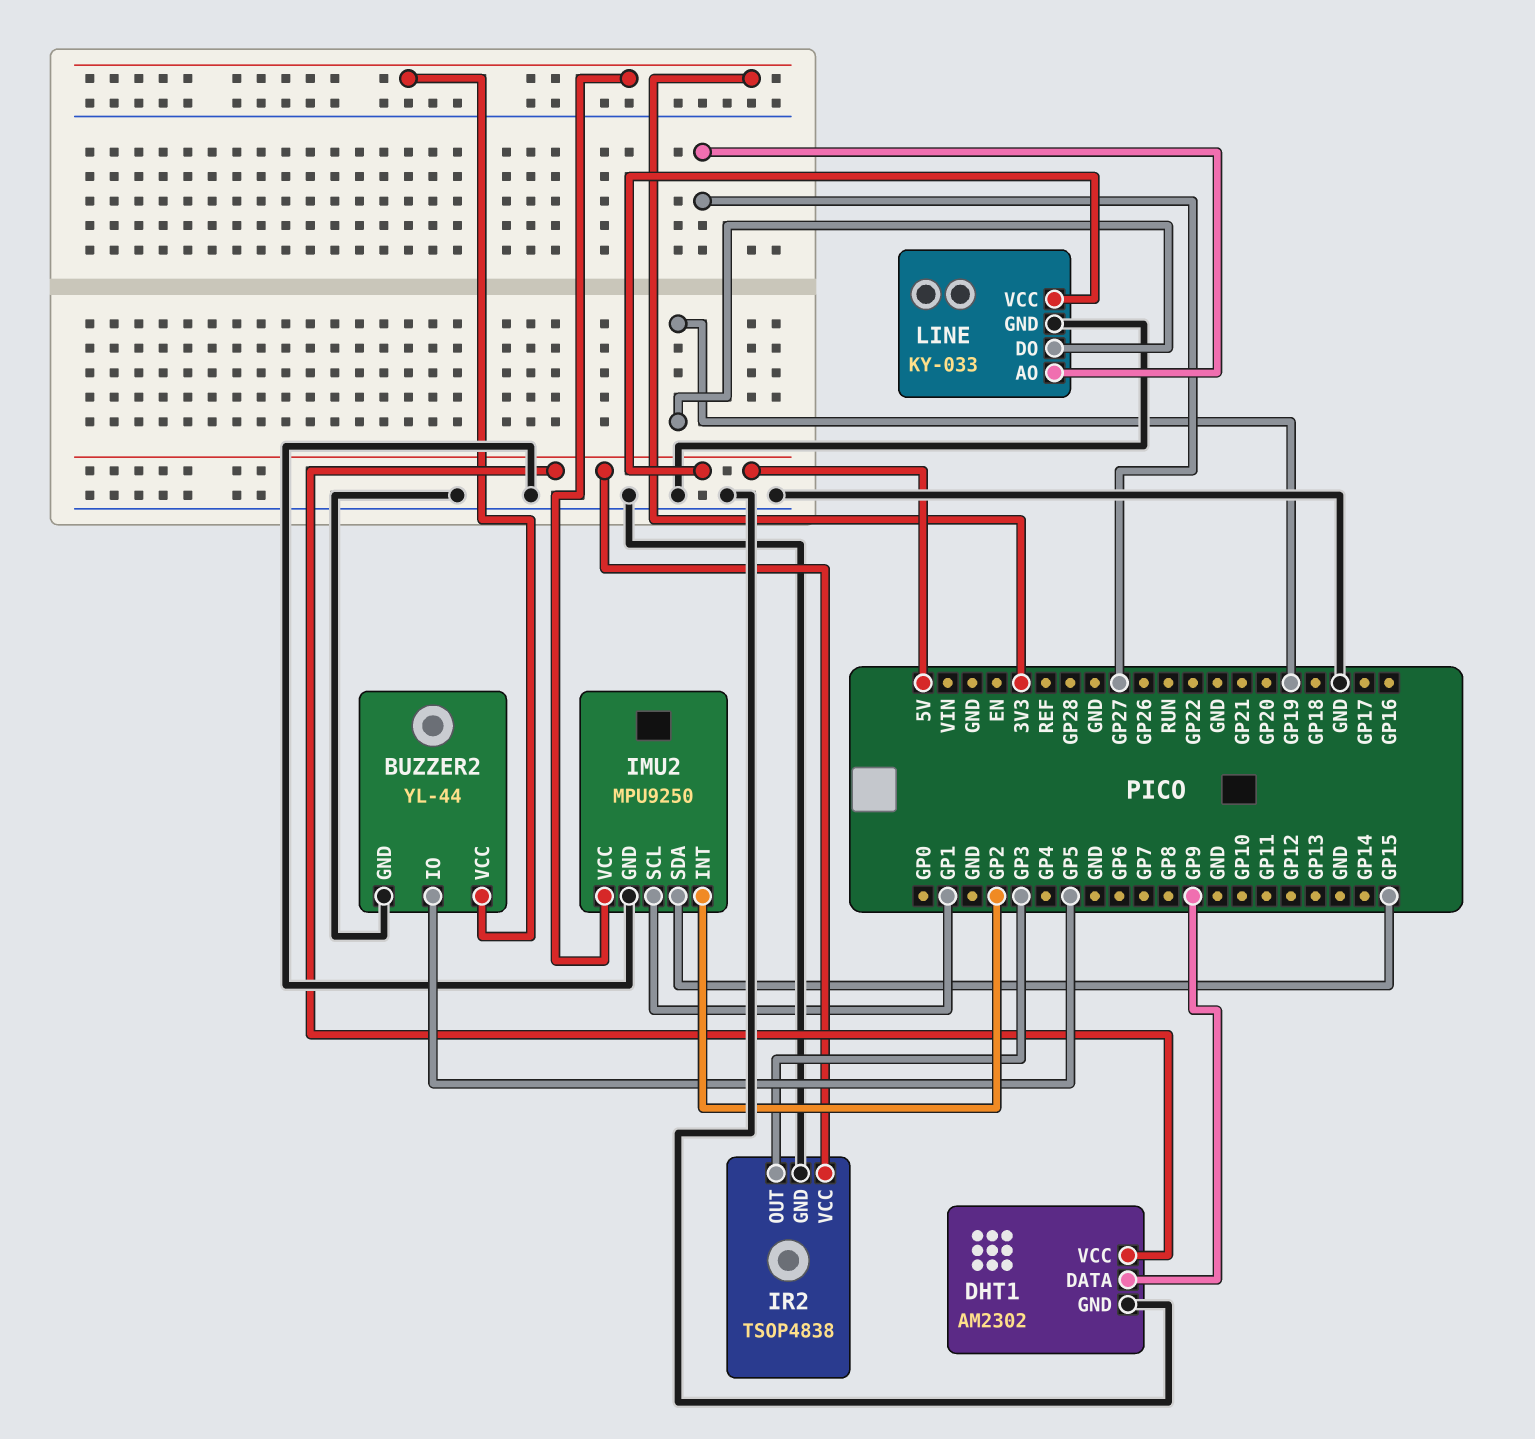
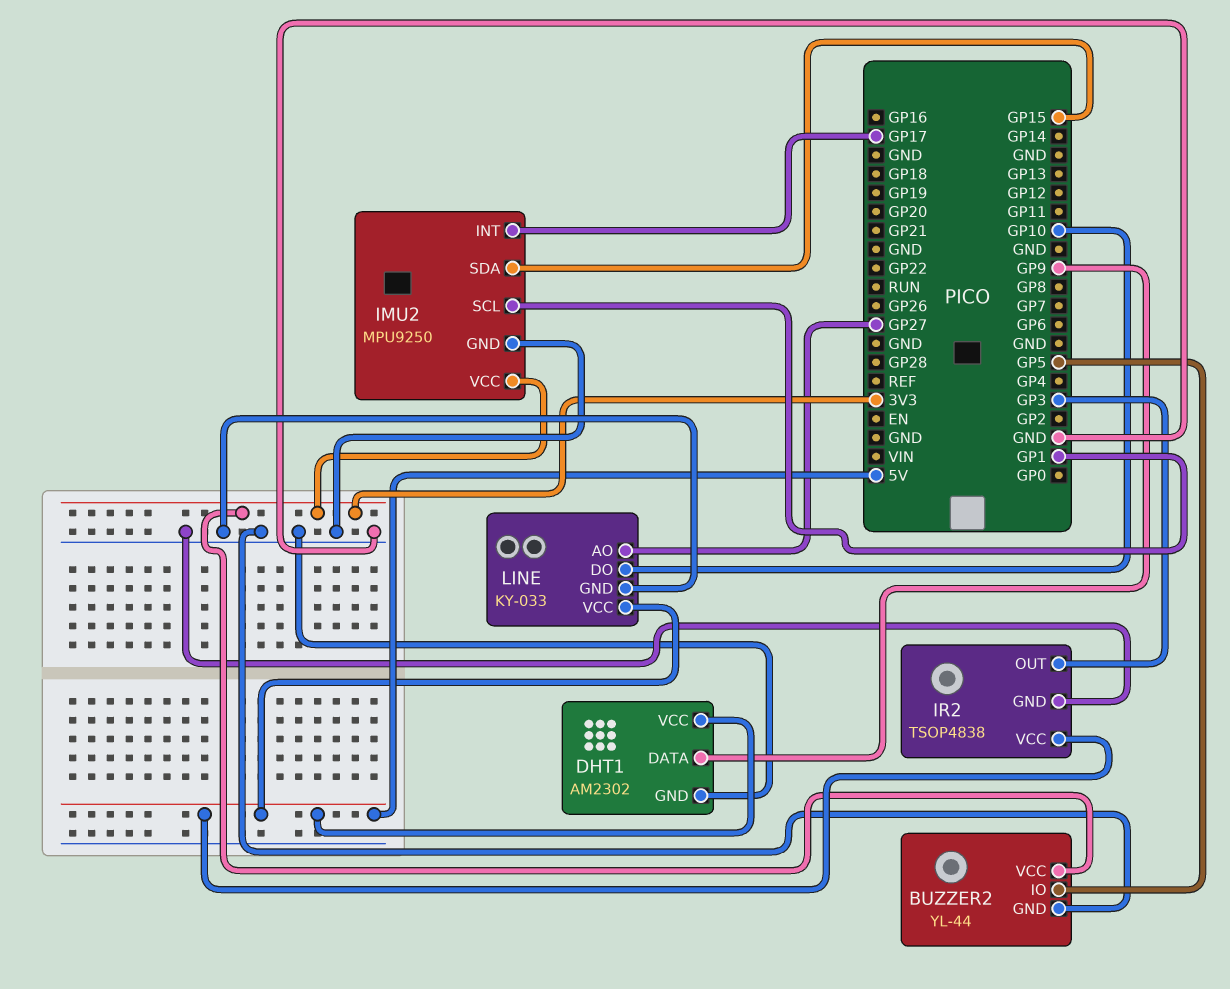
IMU2 pin INT: GP2 -> GP17
LINE pin DO: GP19 -> GP10

